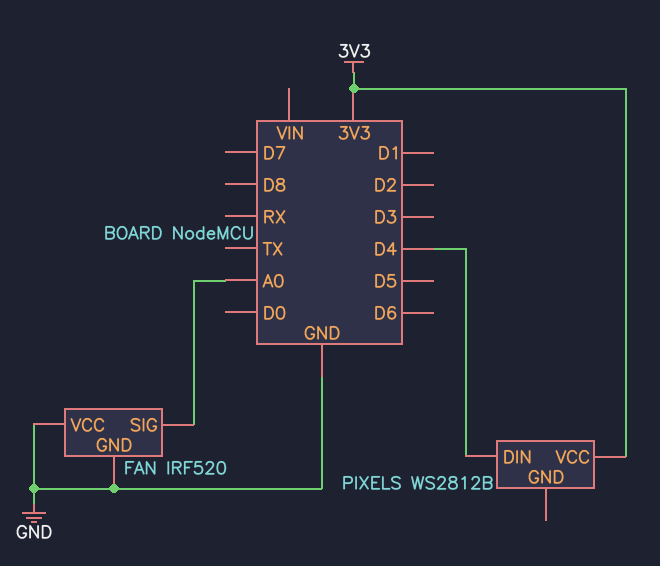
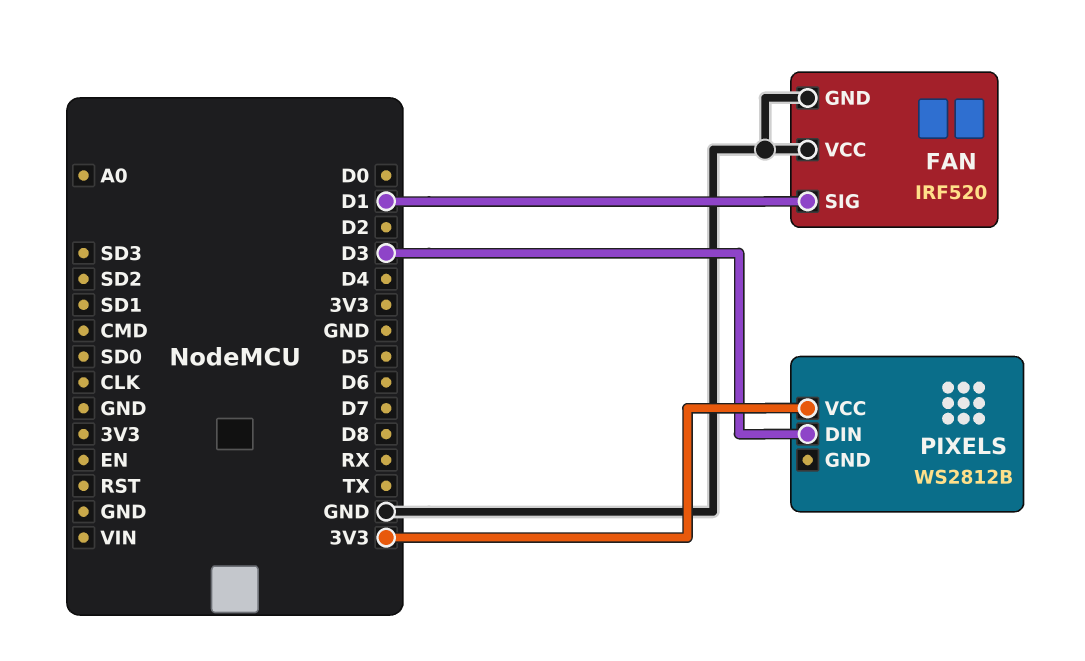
FAN pin SIG: A0 -> D1
PIXELS pin DIN: D4 -> D3

